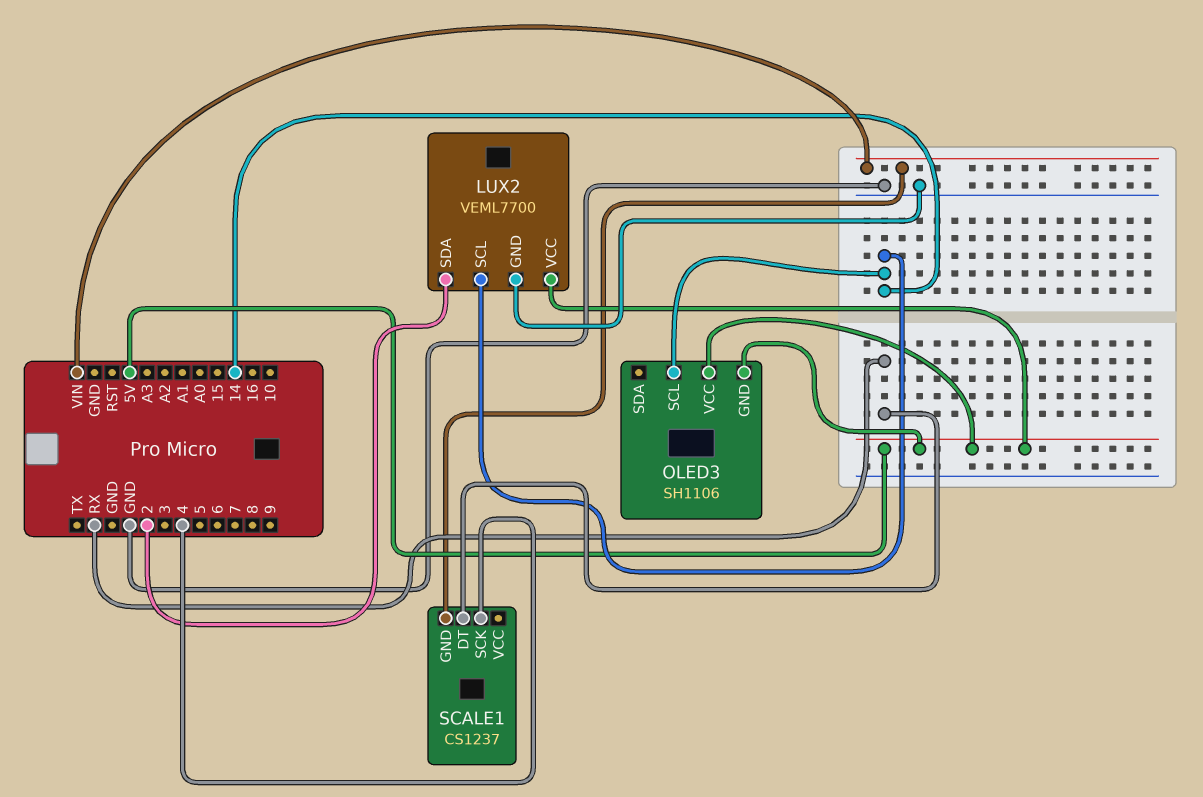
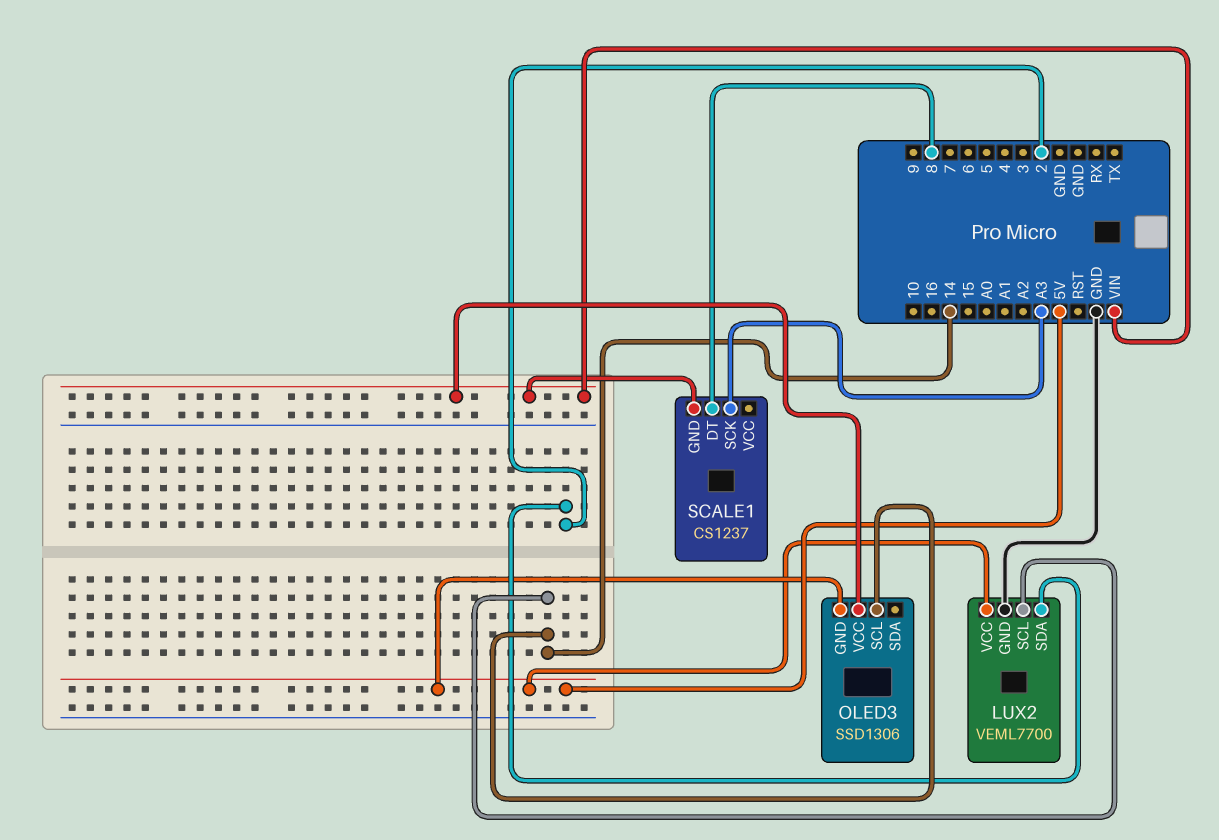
OLED3: SH1106 -> SSD1306
OLED3 pin VCC: 5V -> VIN
SCALE1 pin DT: RX -> 8
SCALE1 pin SCK: 4 -> A3

